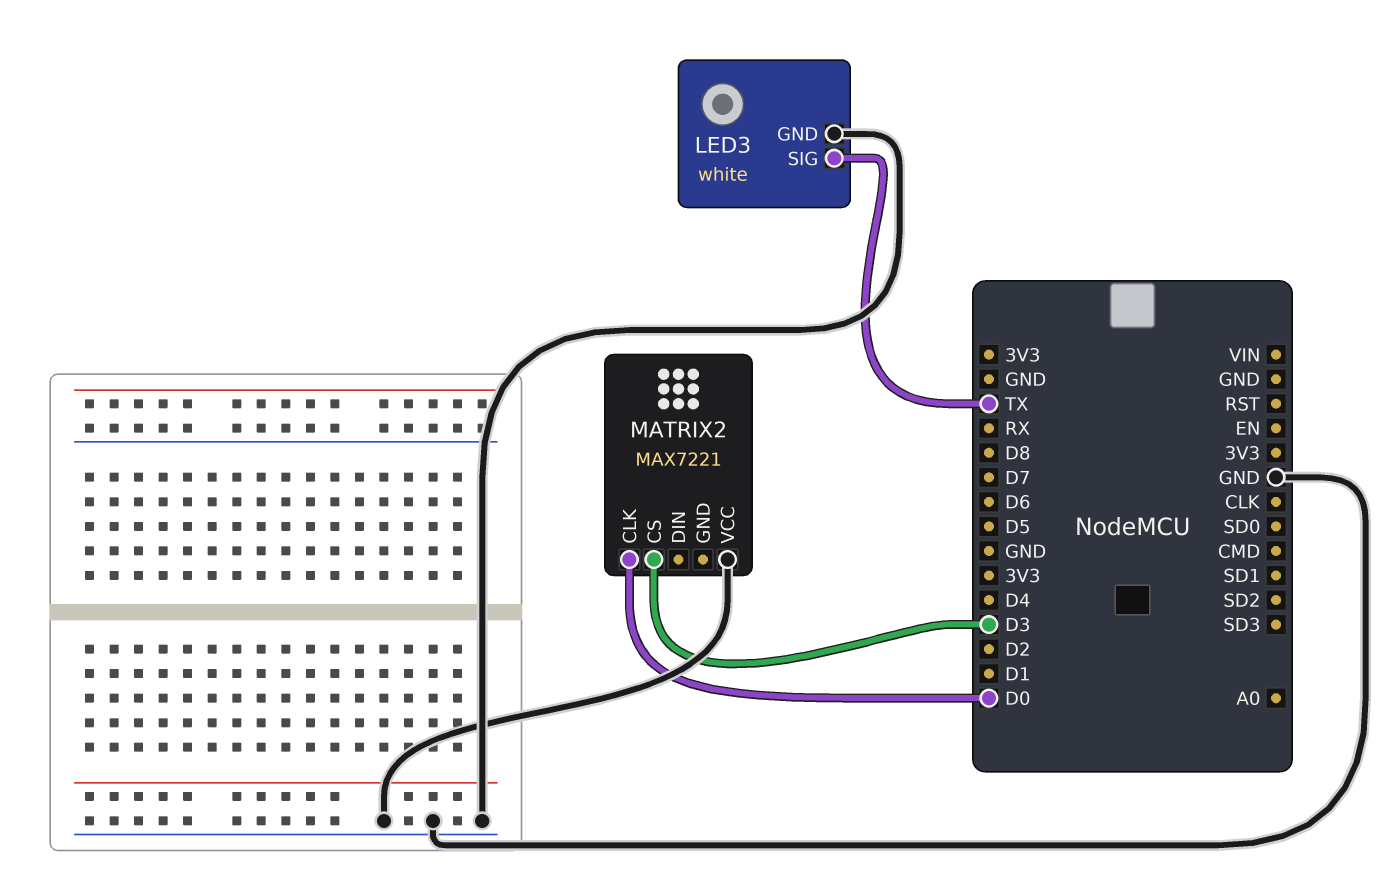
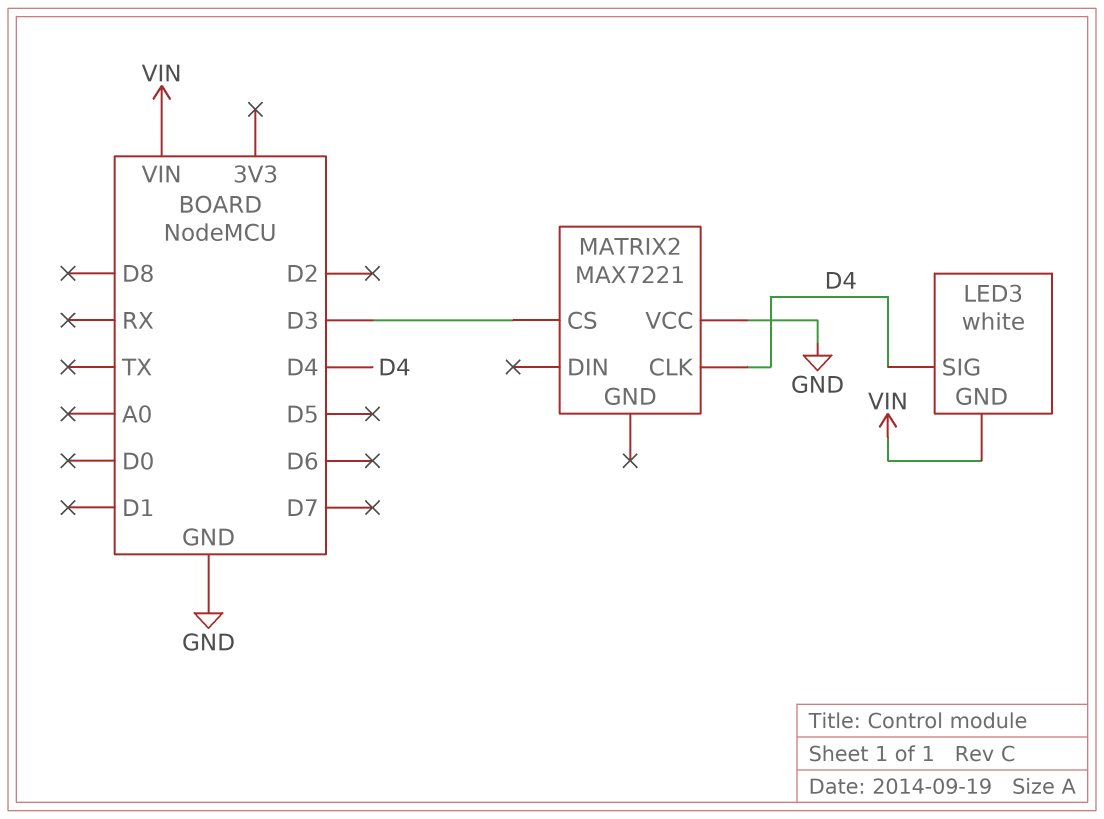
LED3 pin GND: GND -> VIN
LED3 pin SIG: TX -> D4
MATRIX2 pin CLK: D0 -> D4

